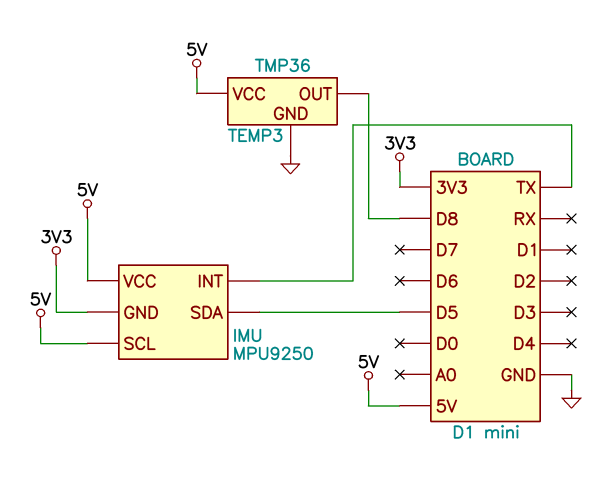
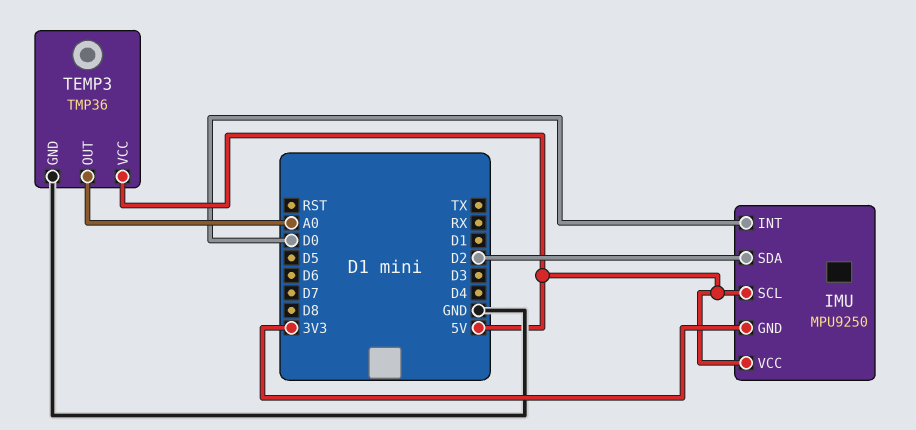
IMU pin INT: TX -> D0
IMU pin SDA: D5 -> D2
TEMP3 pin OUT: D8 -> A0

